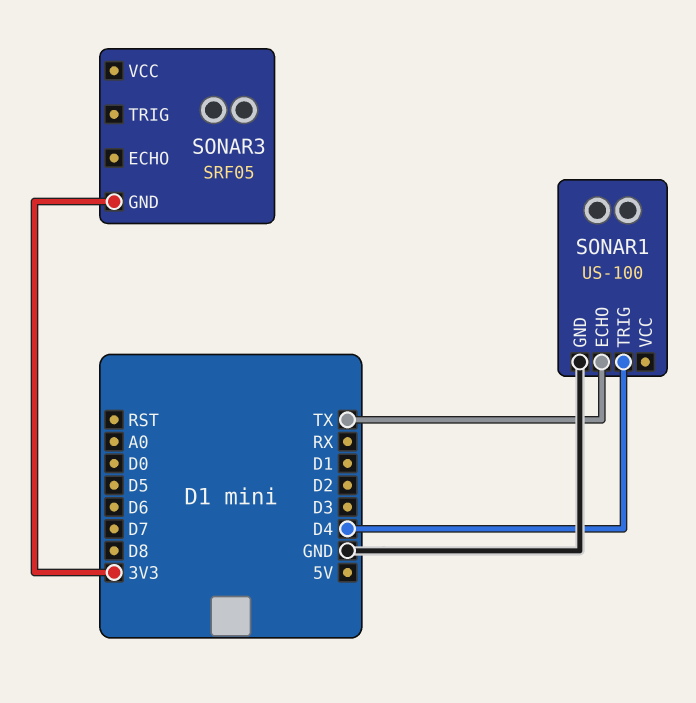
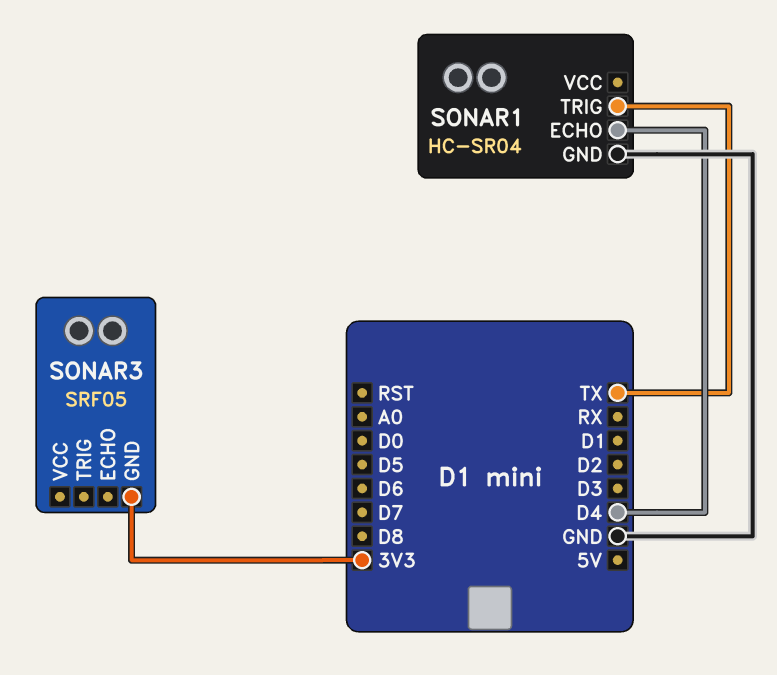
SONAR1: US-100 -> HC-SR04
SONAR1 pin ECHO: TX -> D4
SONAR1 pin TRIG: D4 -> TX

